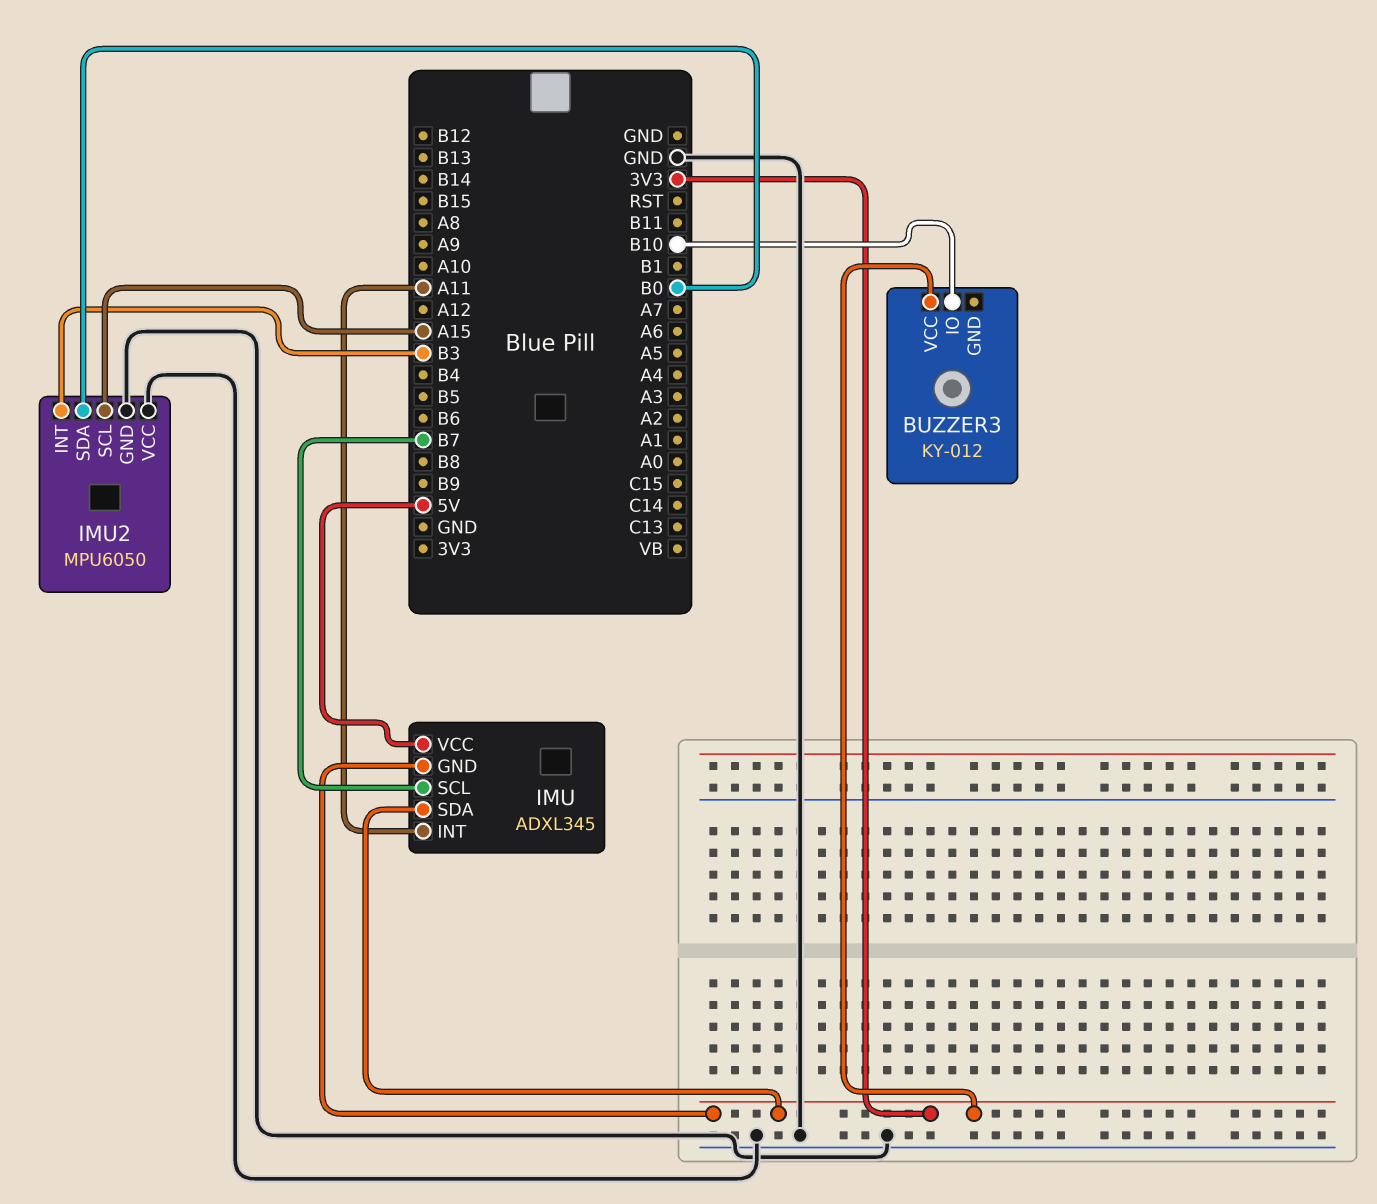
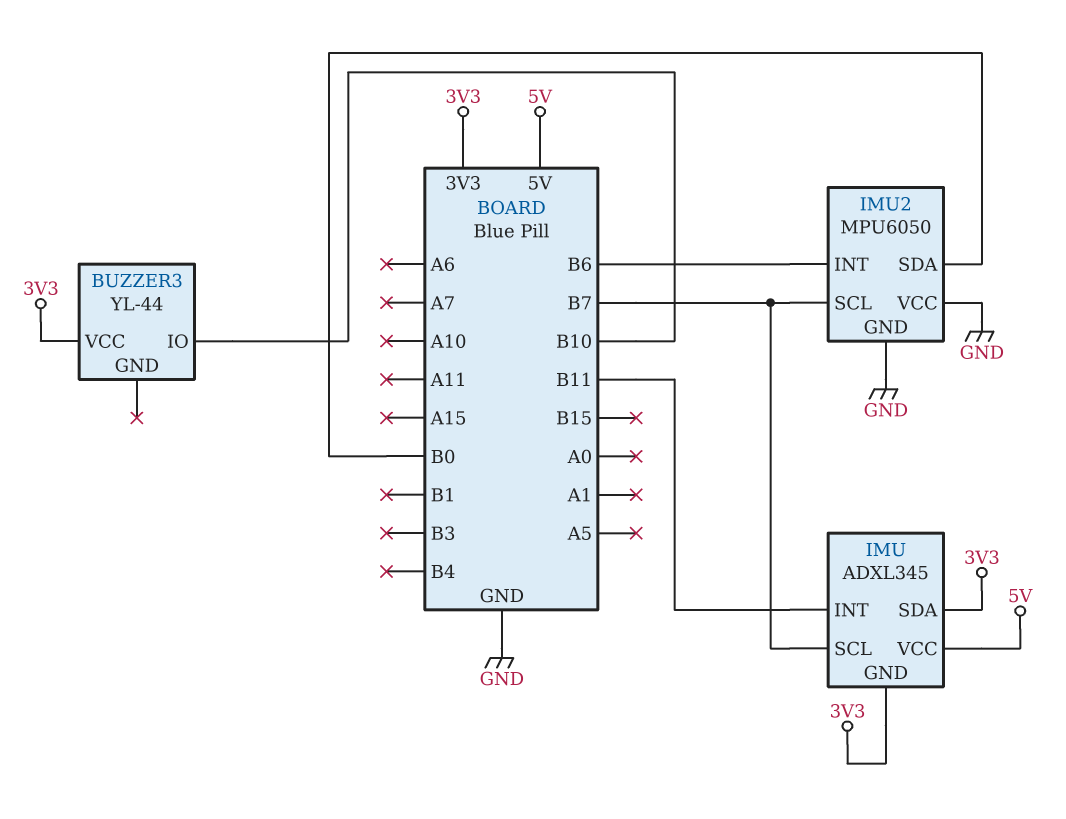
BUZZER3: KY-012 -> YL-44
IMU pin INT: A11 -> B11
IMU2 pin INT: B3 -> B6
IMU2 pin SCL: A15 -> B7

